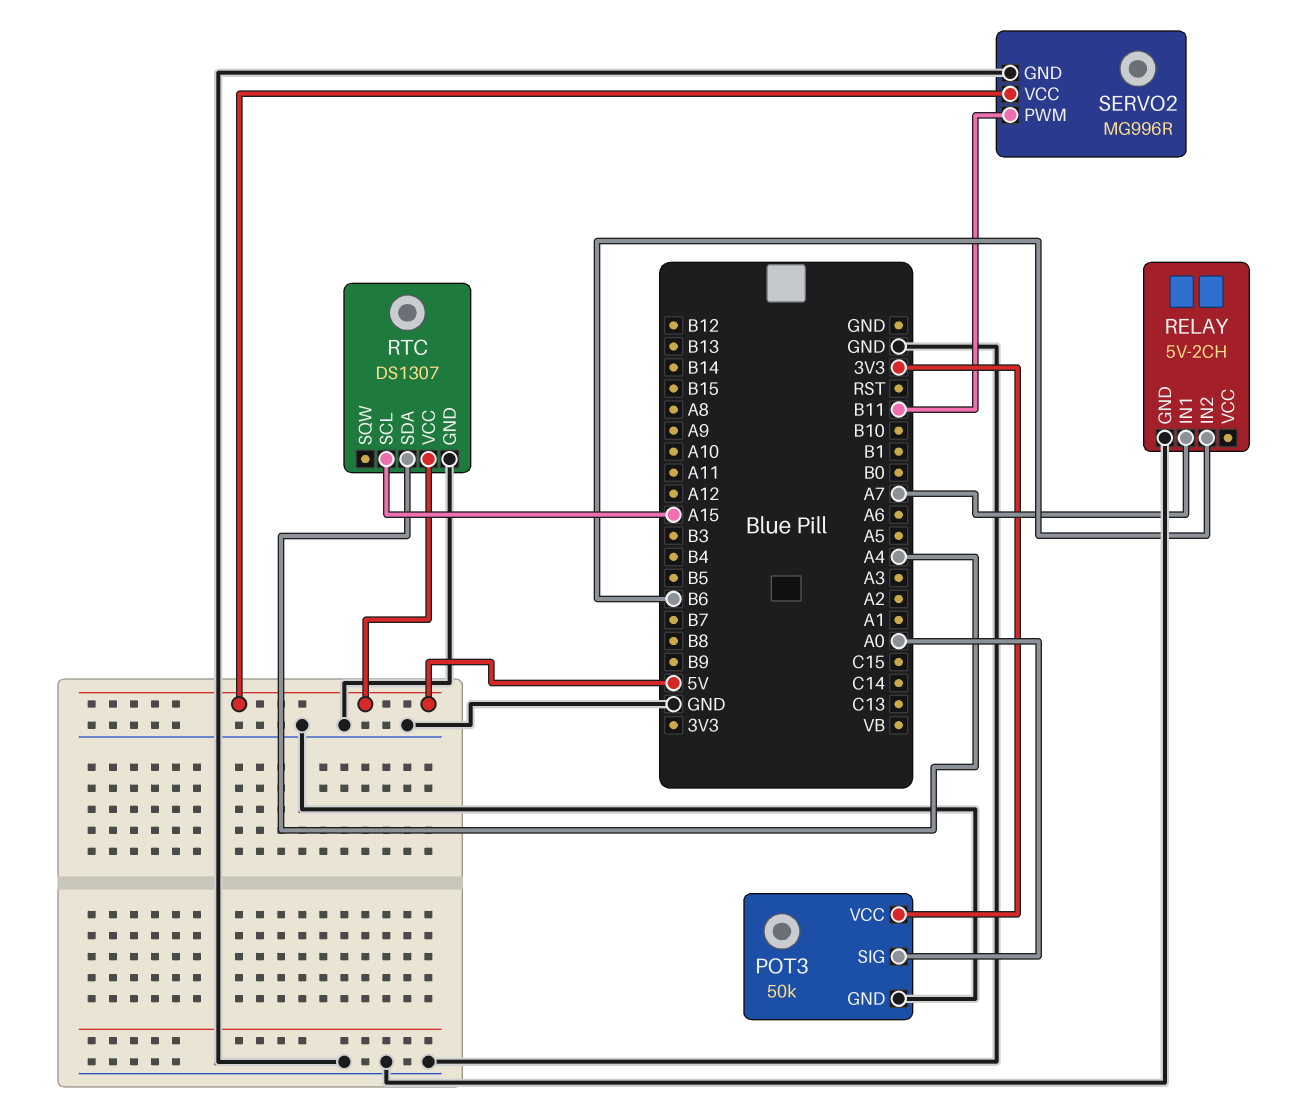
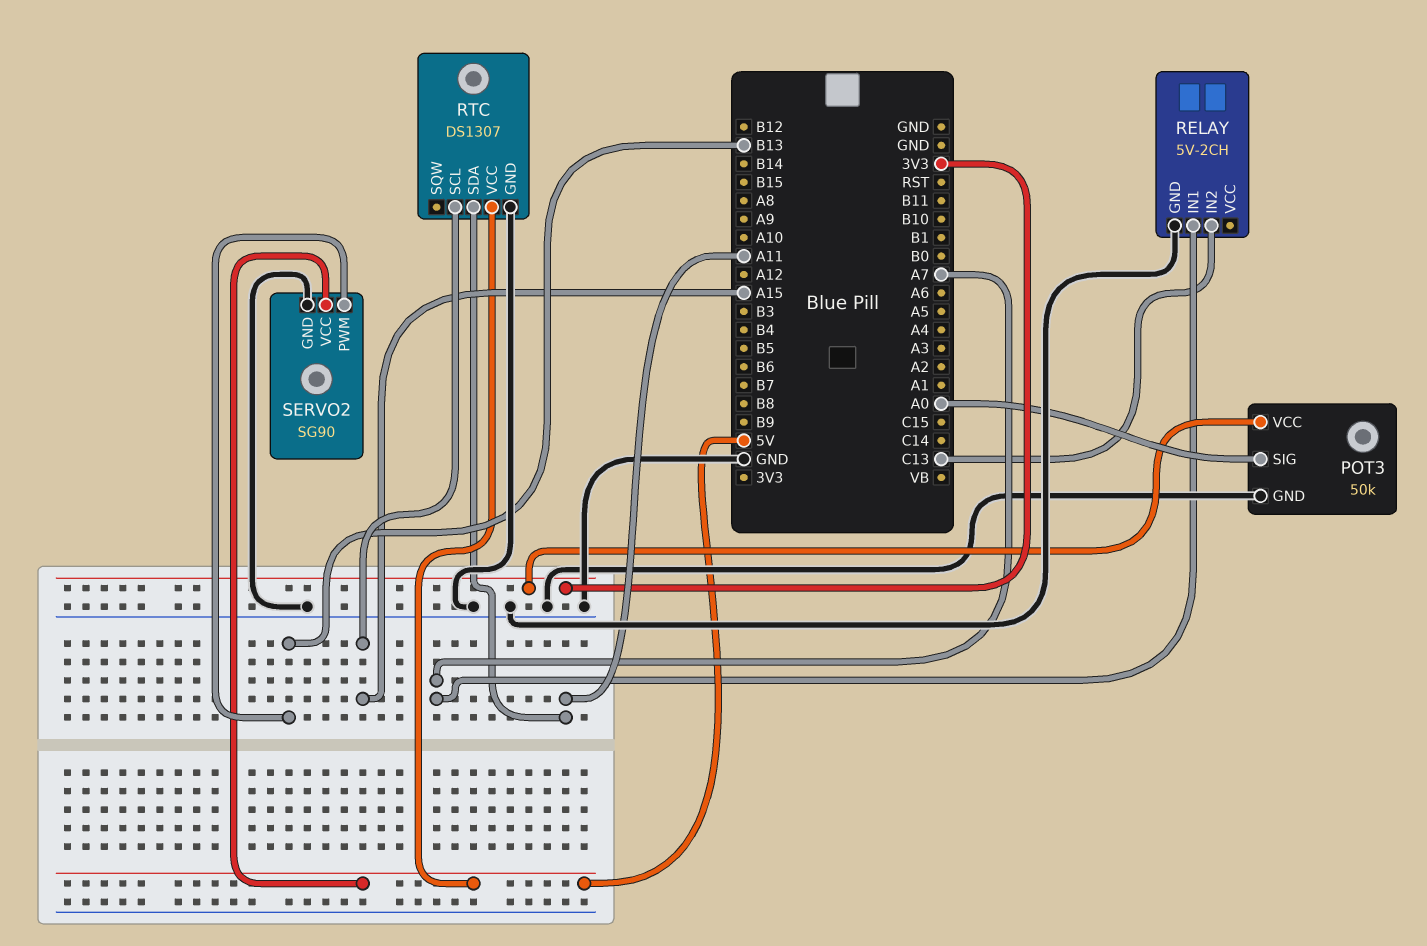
RELAY pin IN2: B6 -> C13
RTC pin SDA: A4 -> A11
SERVO2: MG996R -> SG90
SERVO2 pin PWM: B11 -> B13

